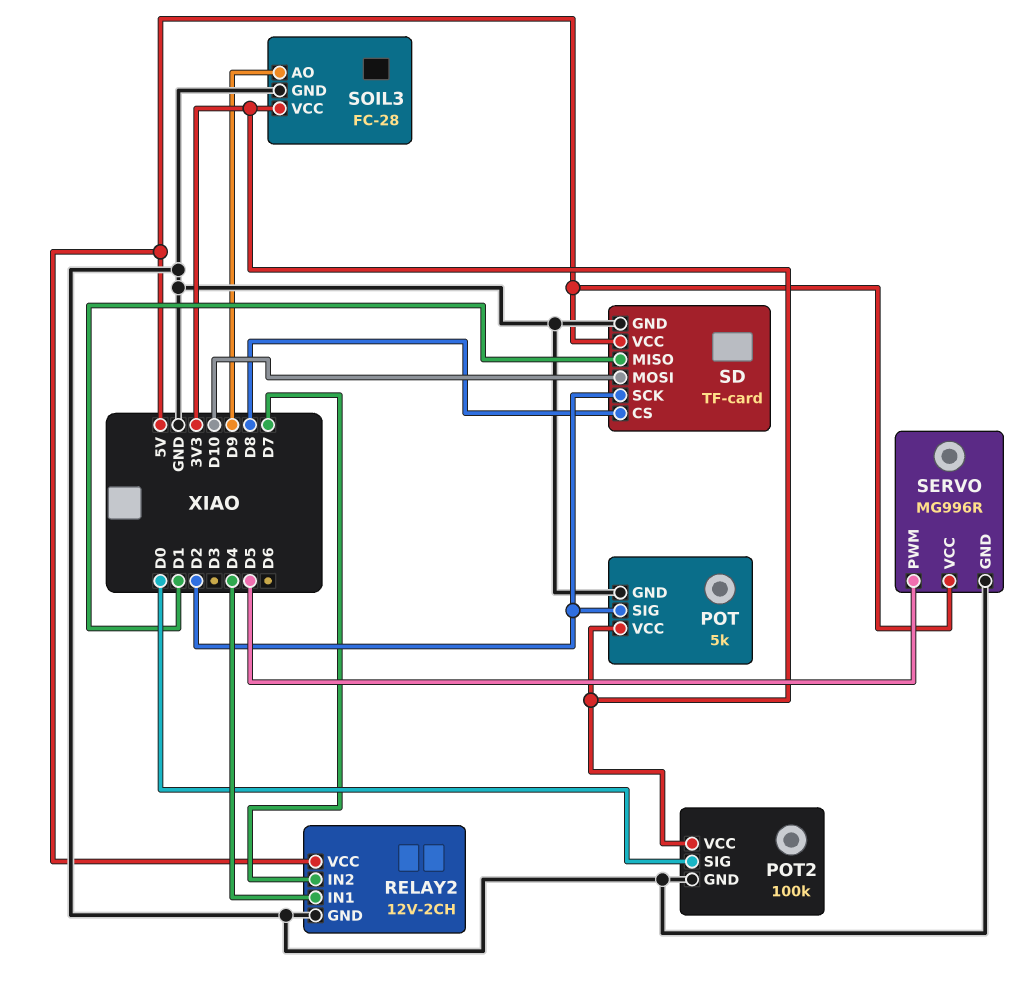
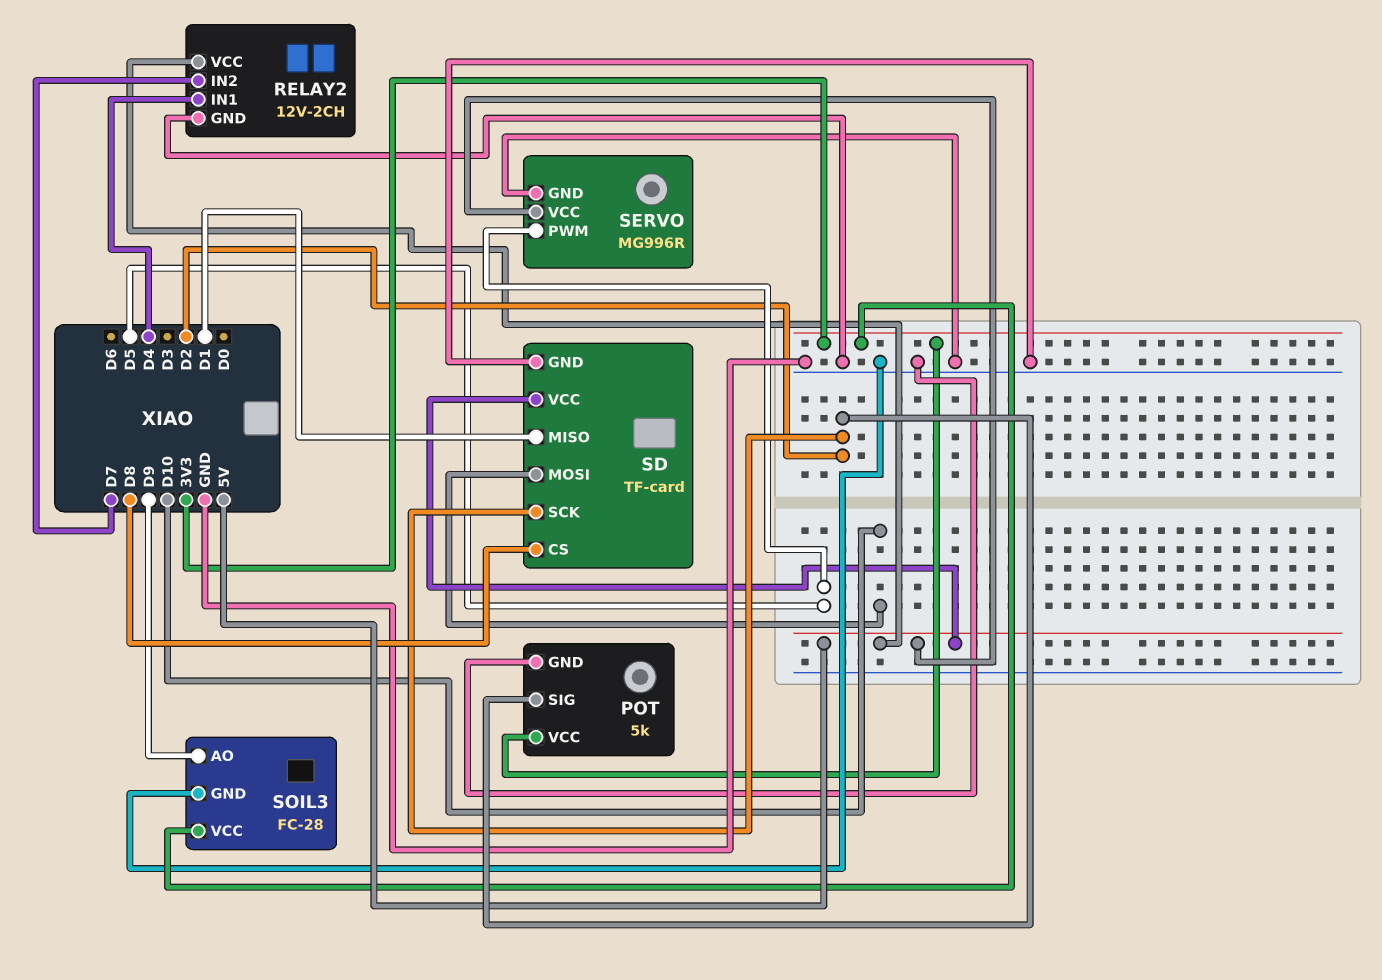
POT2: 100k -> none
POT2 pin GND: GND -> none
POT2 pin SIG: D0 -> none
POT2 pin VCC: 3V3 -> none

